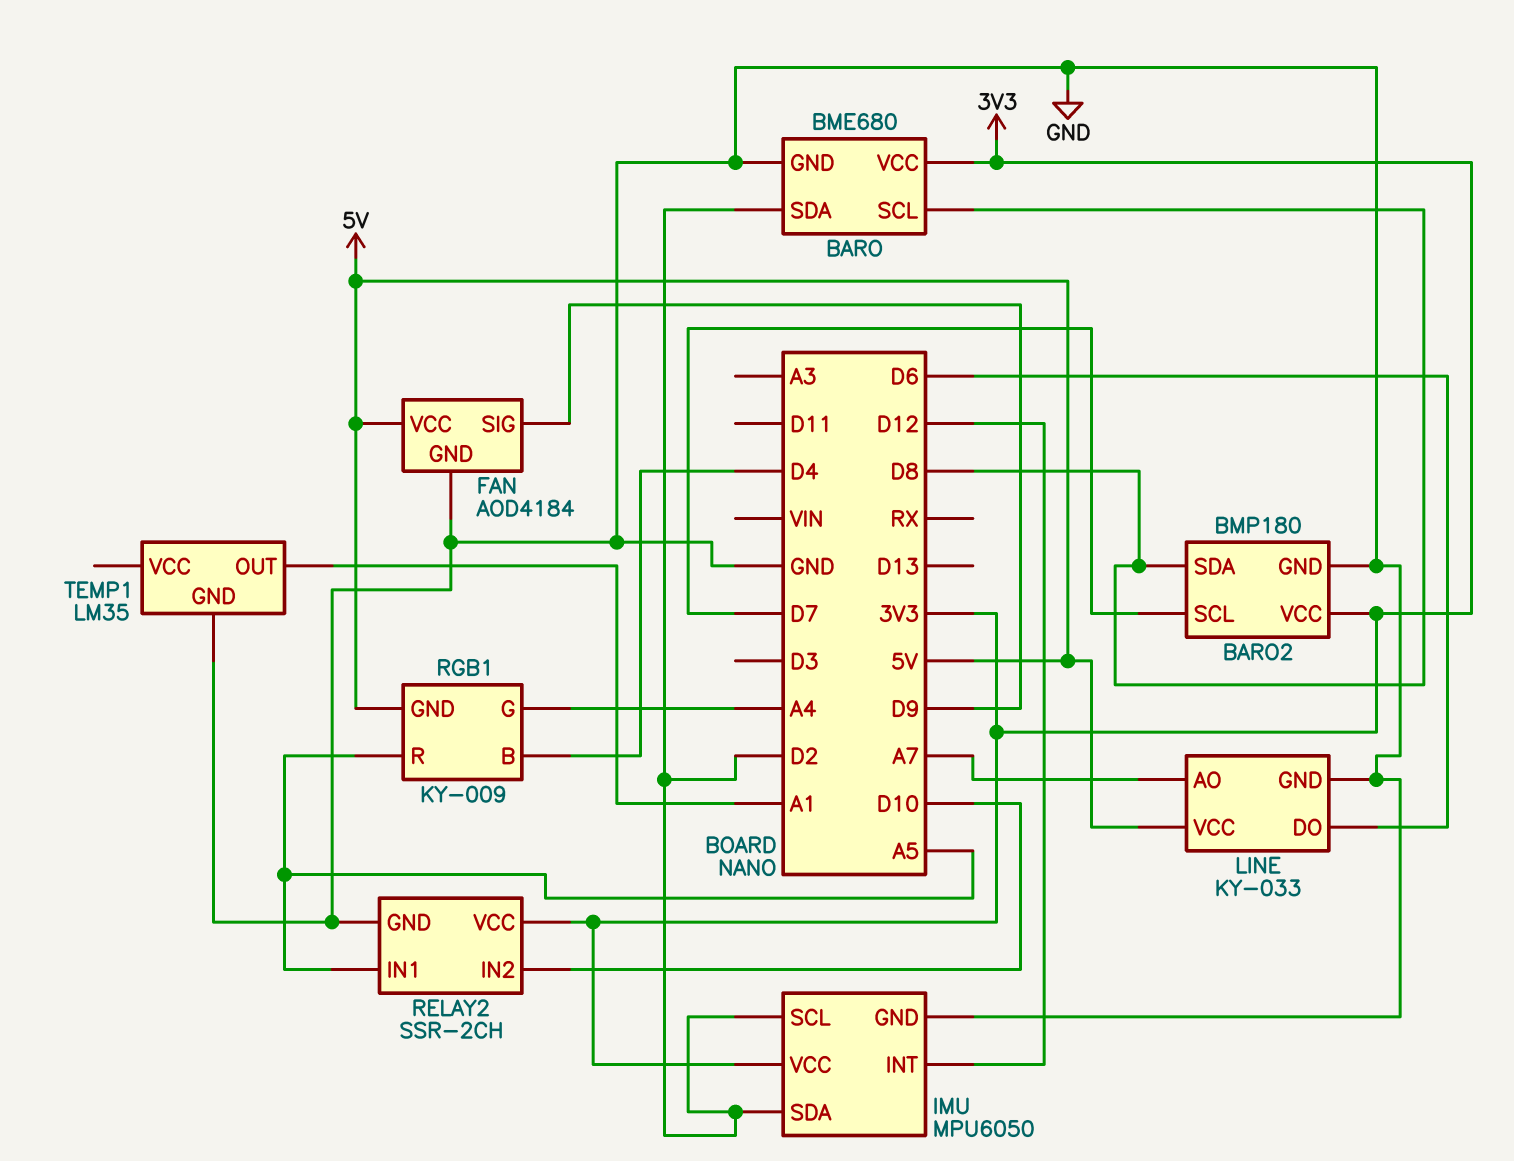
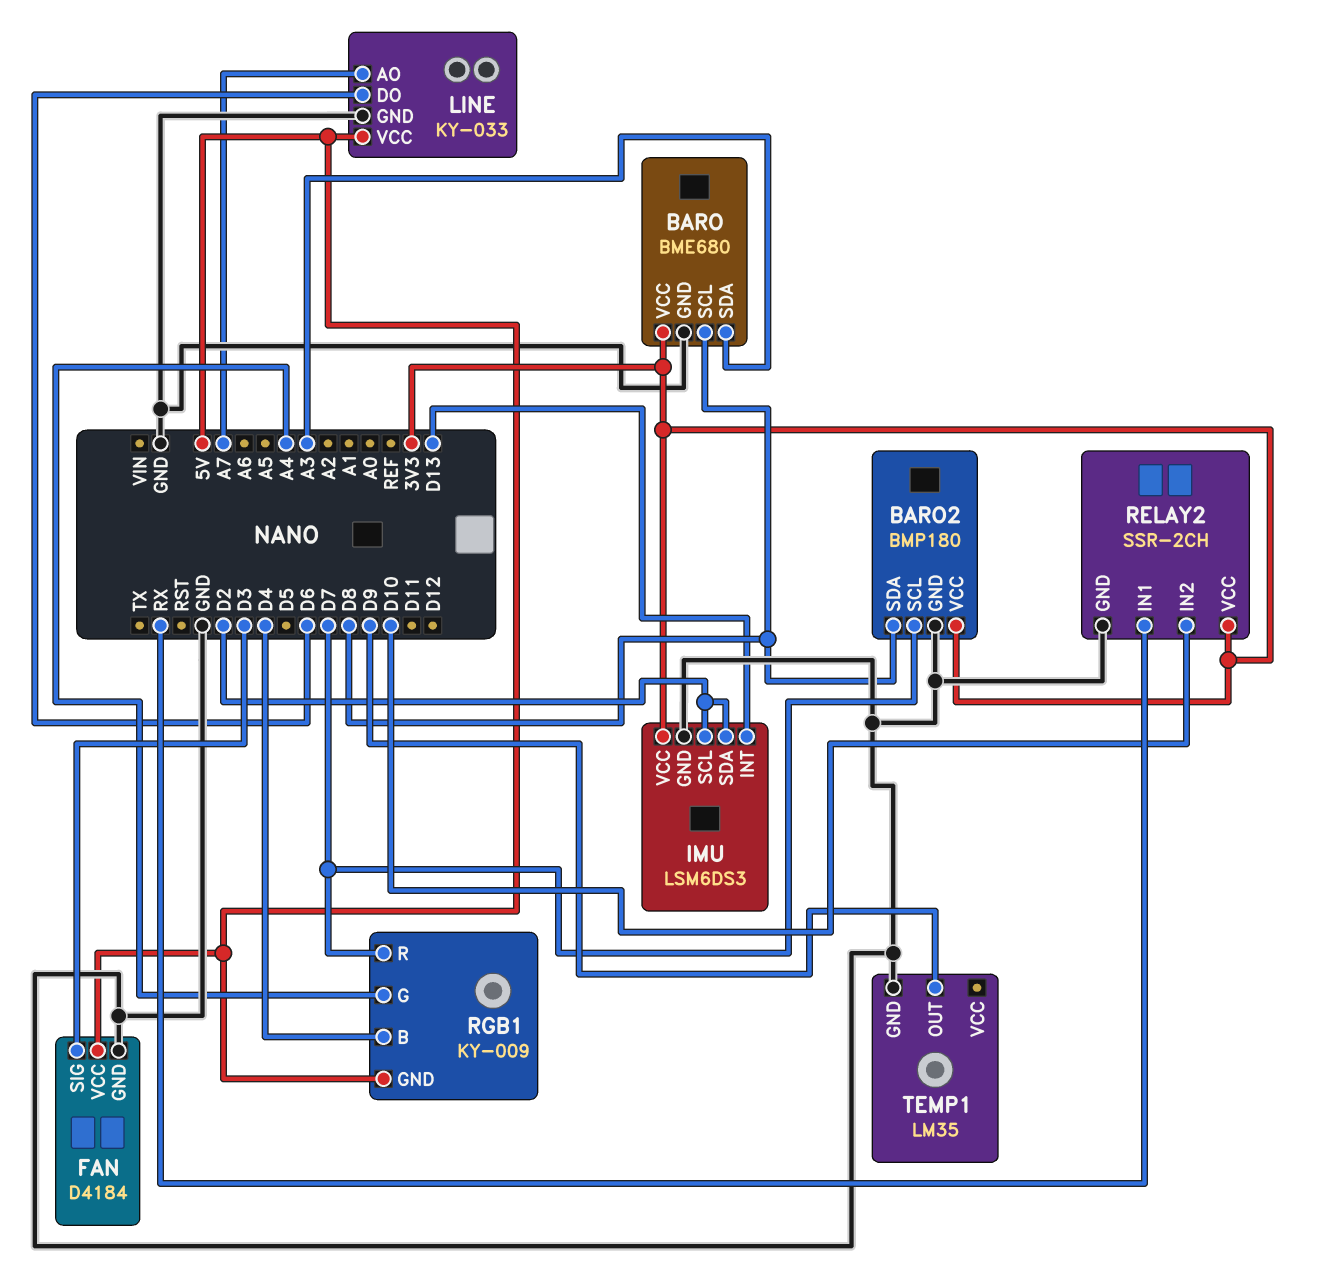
BARO pin SDA: D2 -> A3
FAN: AOD4184 -> D4184
FAN pin SIG: D9 -> D3
IMU: MPU6050 -> LSM6DS3
IMU pin INT: D12 -> D13
RELAY2 pin IN1: A5 -> RX
RGB1 pin R: A5 -> D7
TEMP1 pin OUT: A1 -> D9

